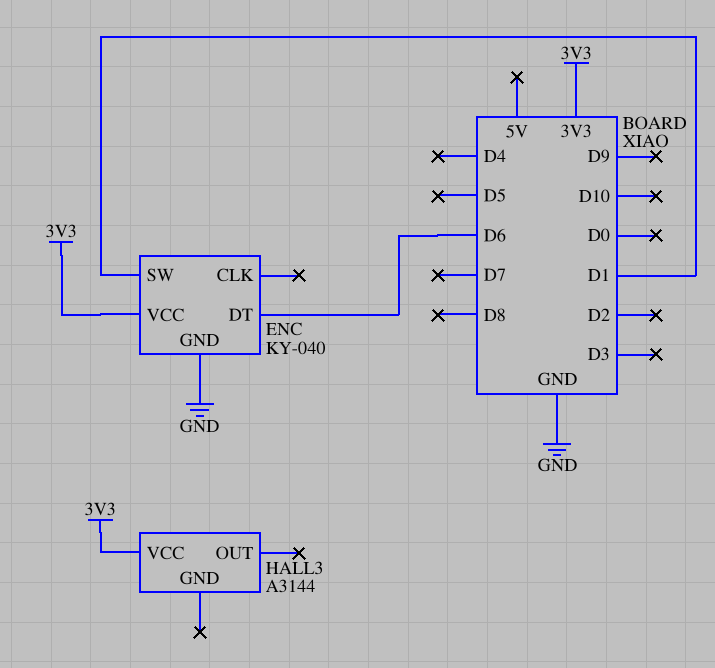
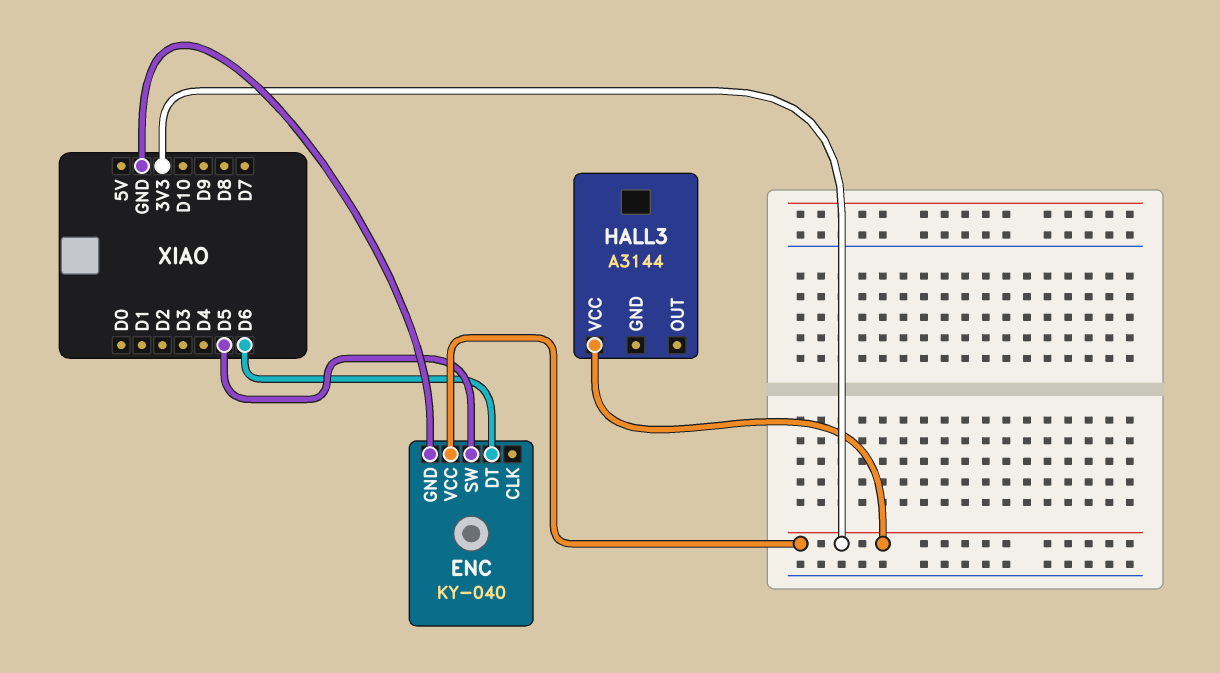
ENC pin SW: D1 -> D5

